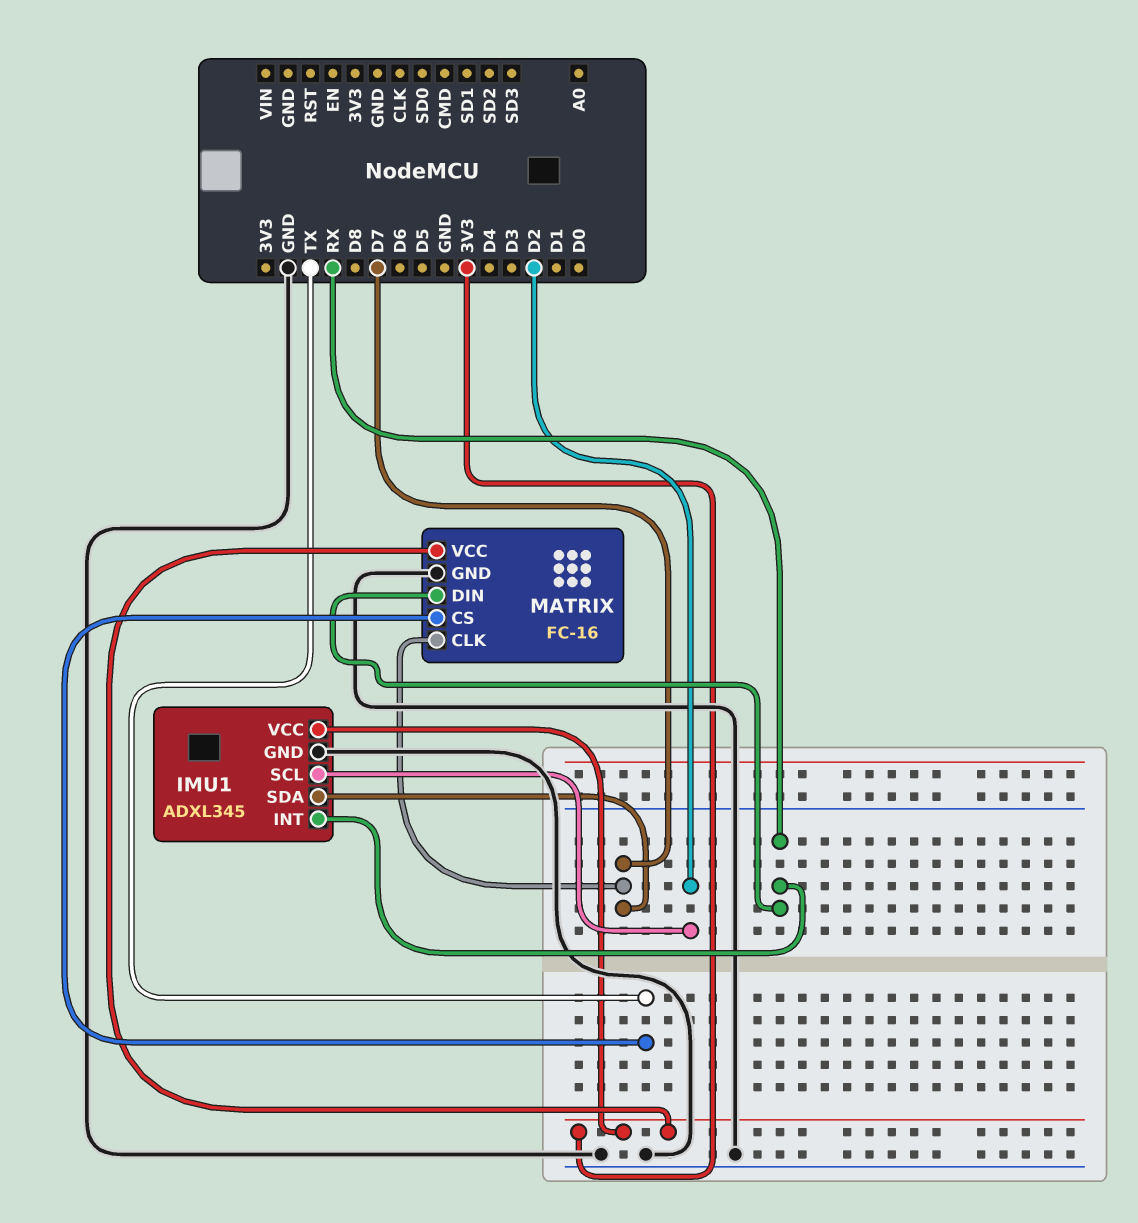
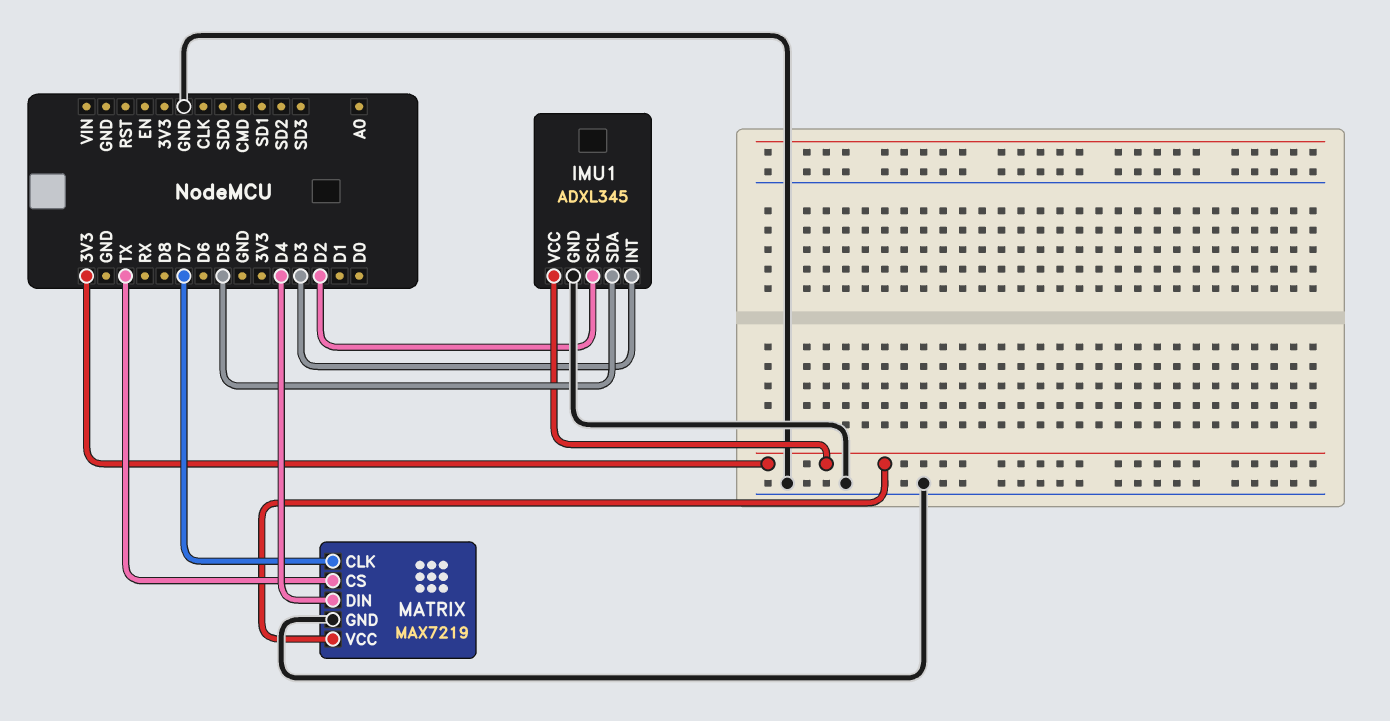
IMU1 pin INT: RX -> D3
IMU1 pin SDA: D7 -> D5
MATRIX: FC-16 -> MAX7219
MATRIX pin DIN: RX -> D4

